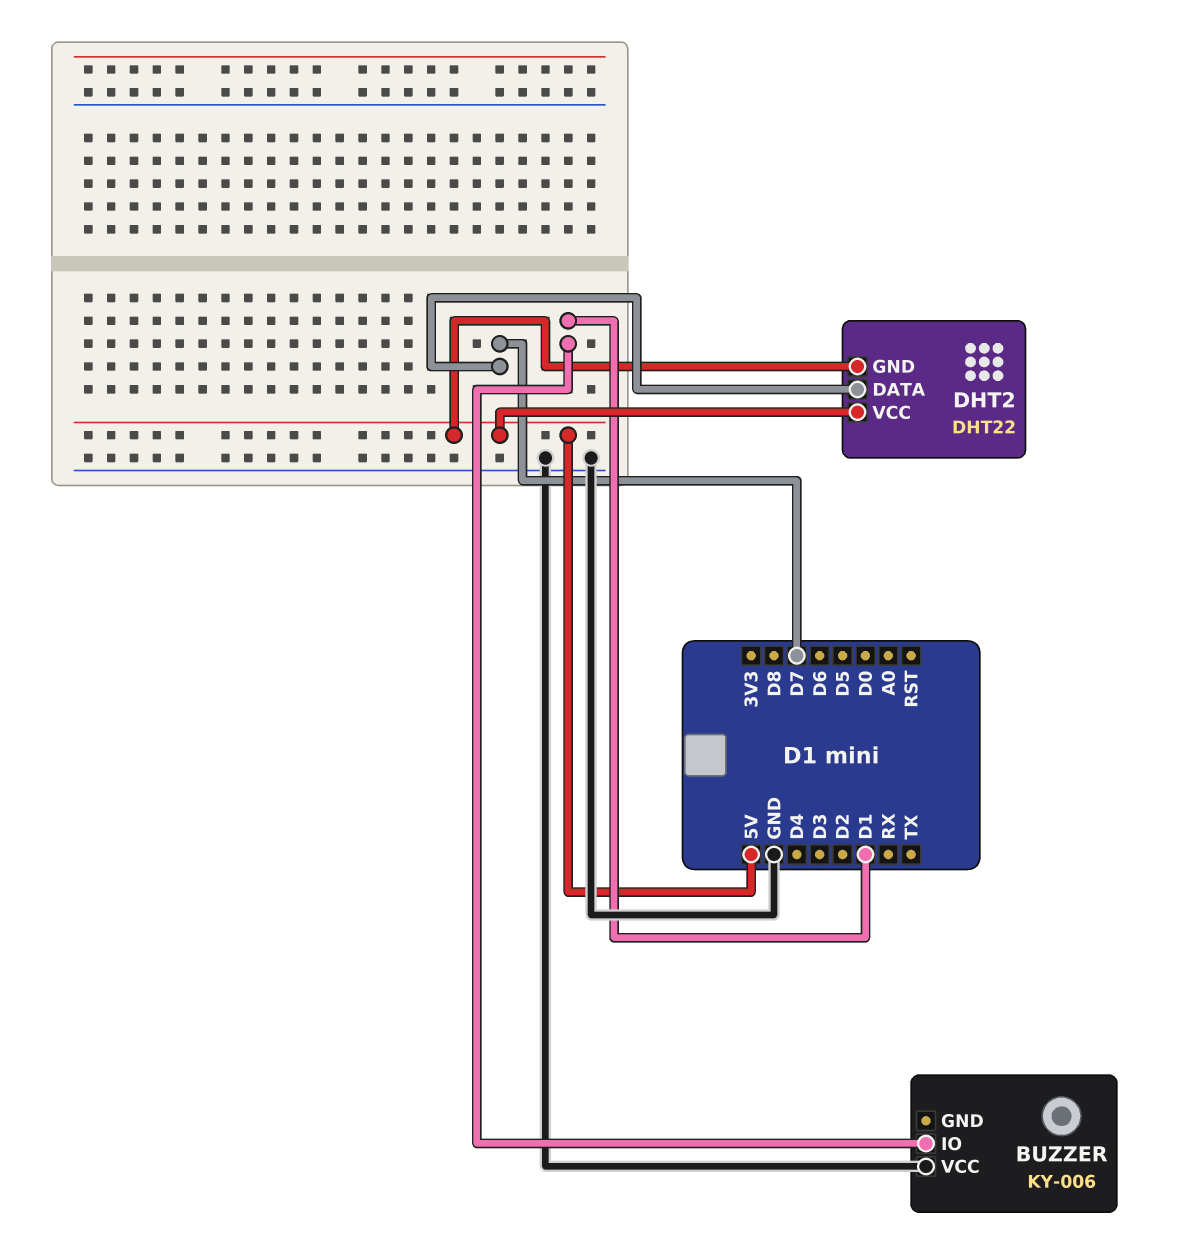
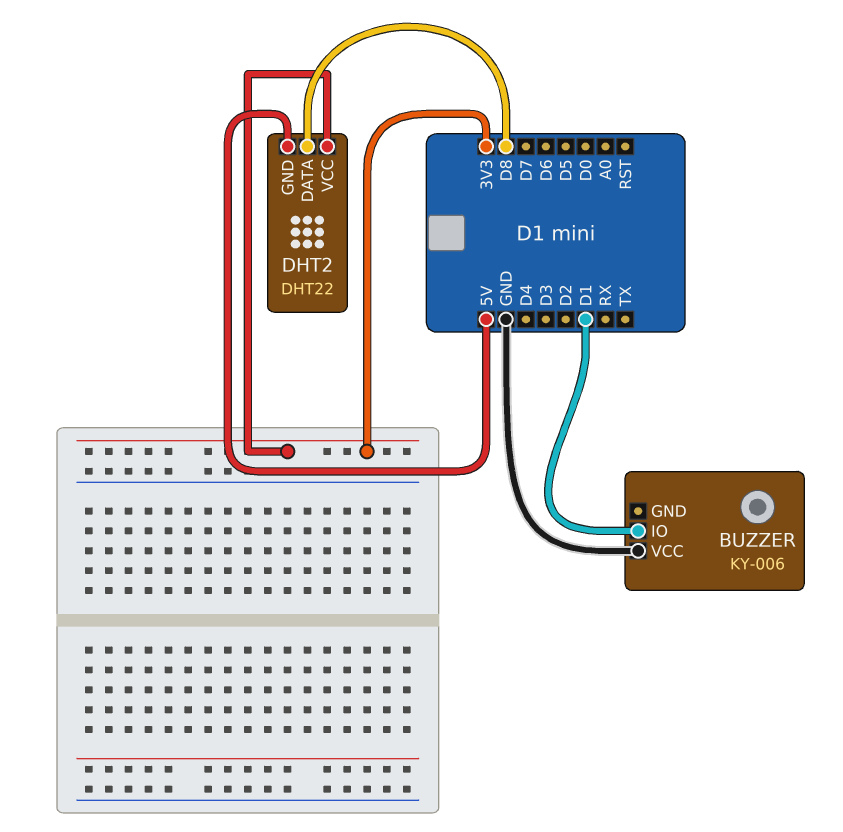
DHT2 pin DATA: D7 -> D8
DHT2 pin VCC: 5V -> 3V3

